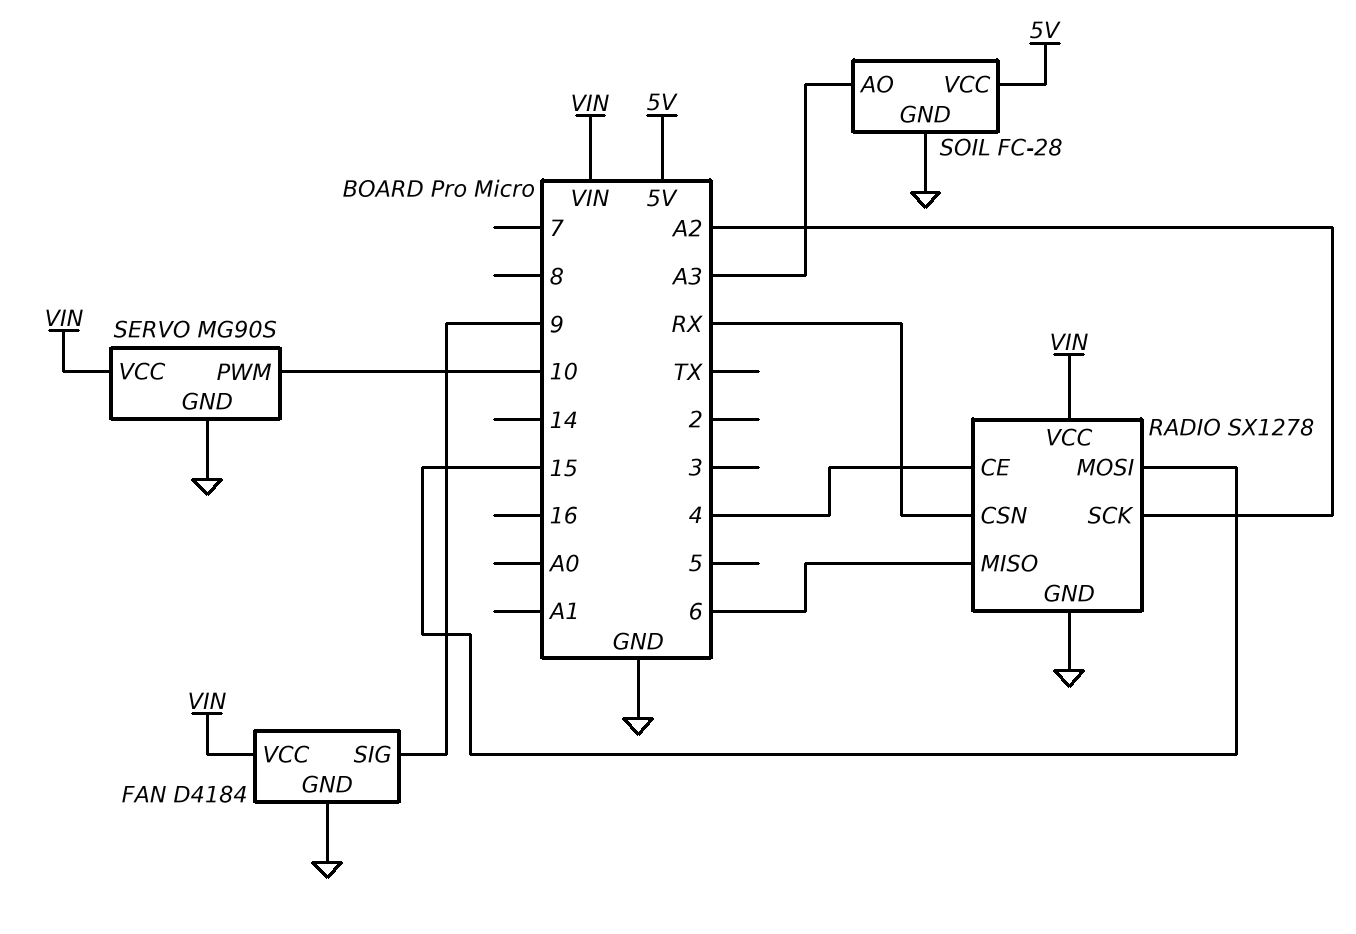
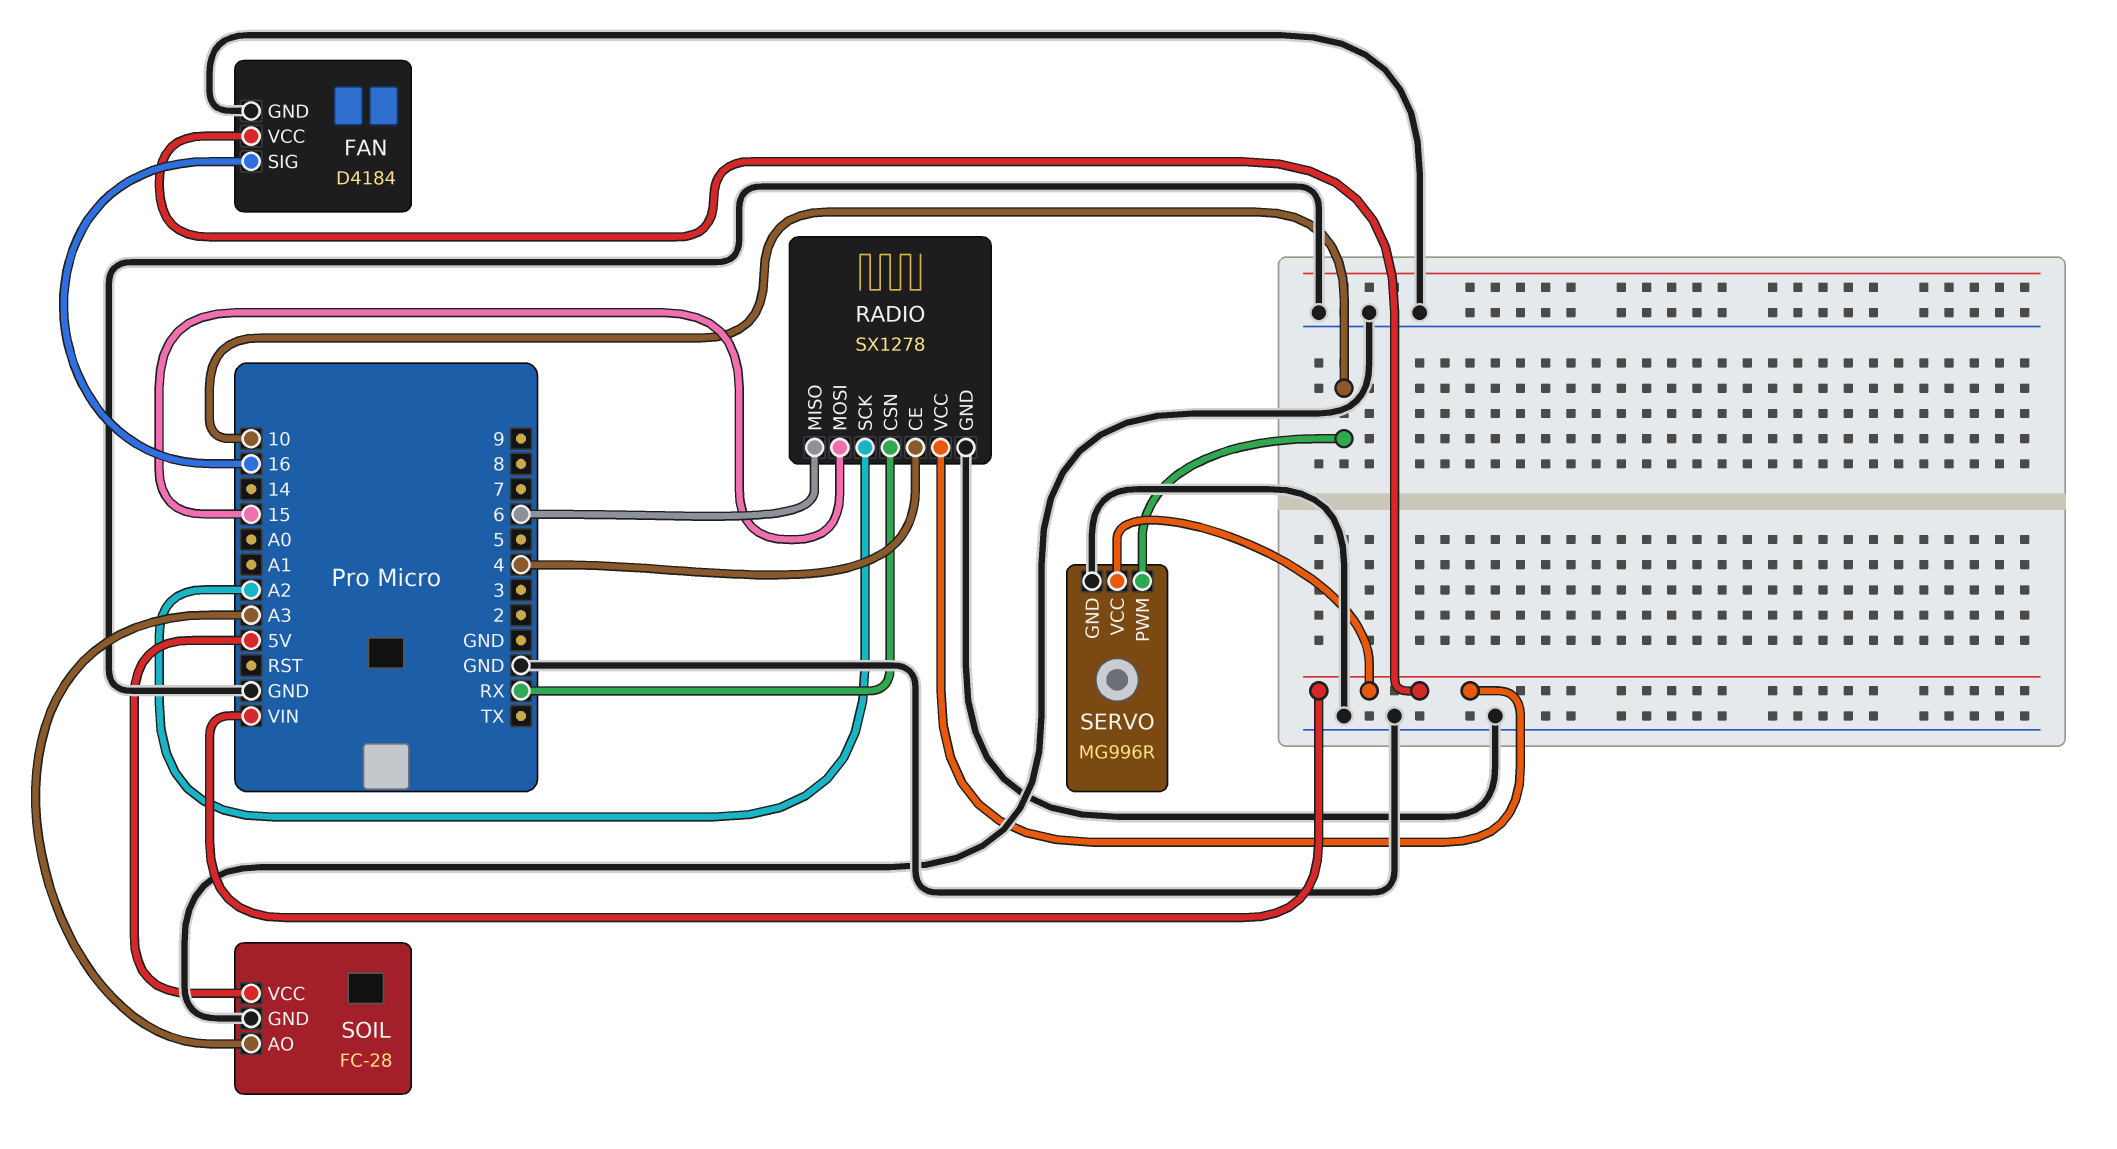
FAN pin SIG: 9 -> 16
SERVO: MG90S -> MG996R

